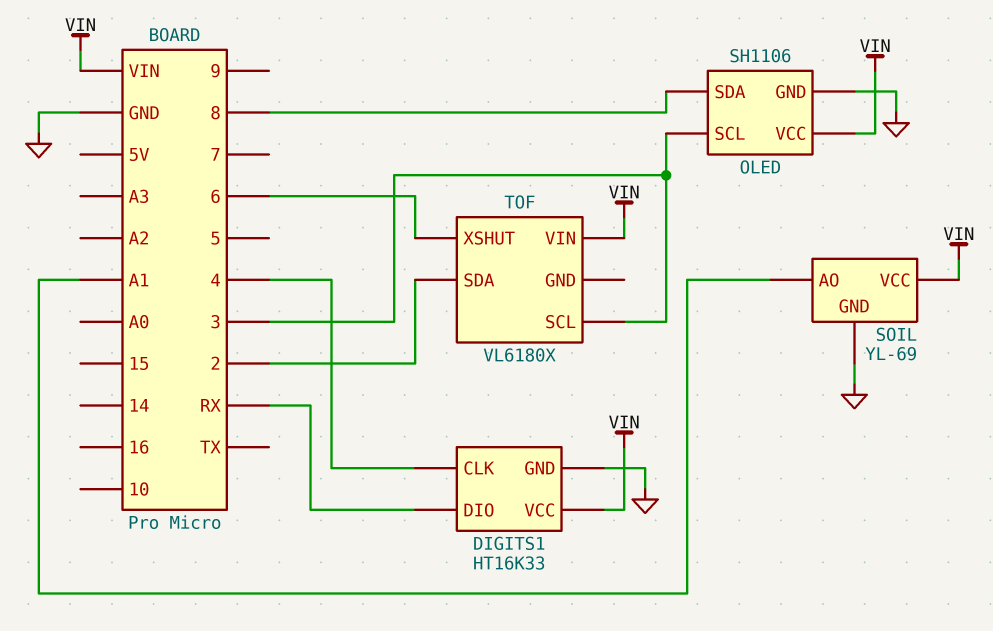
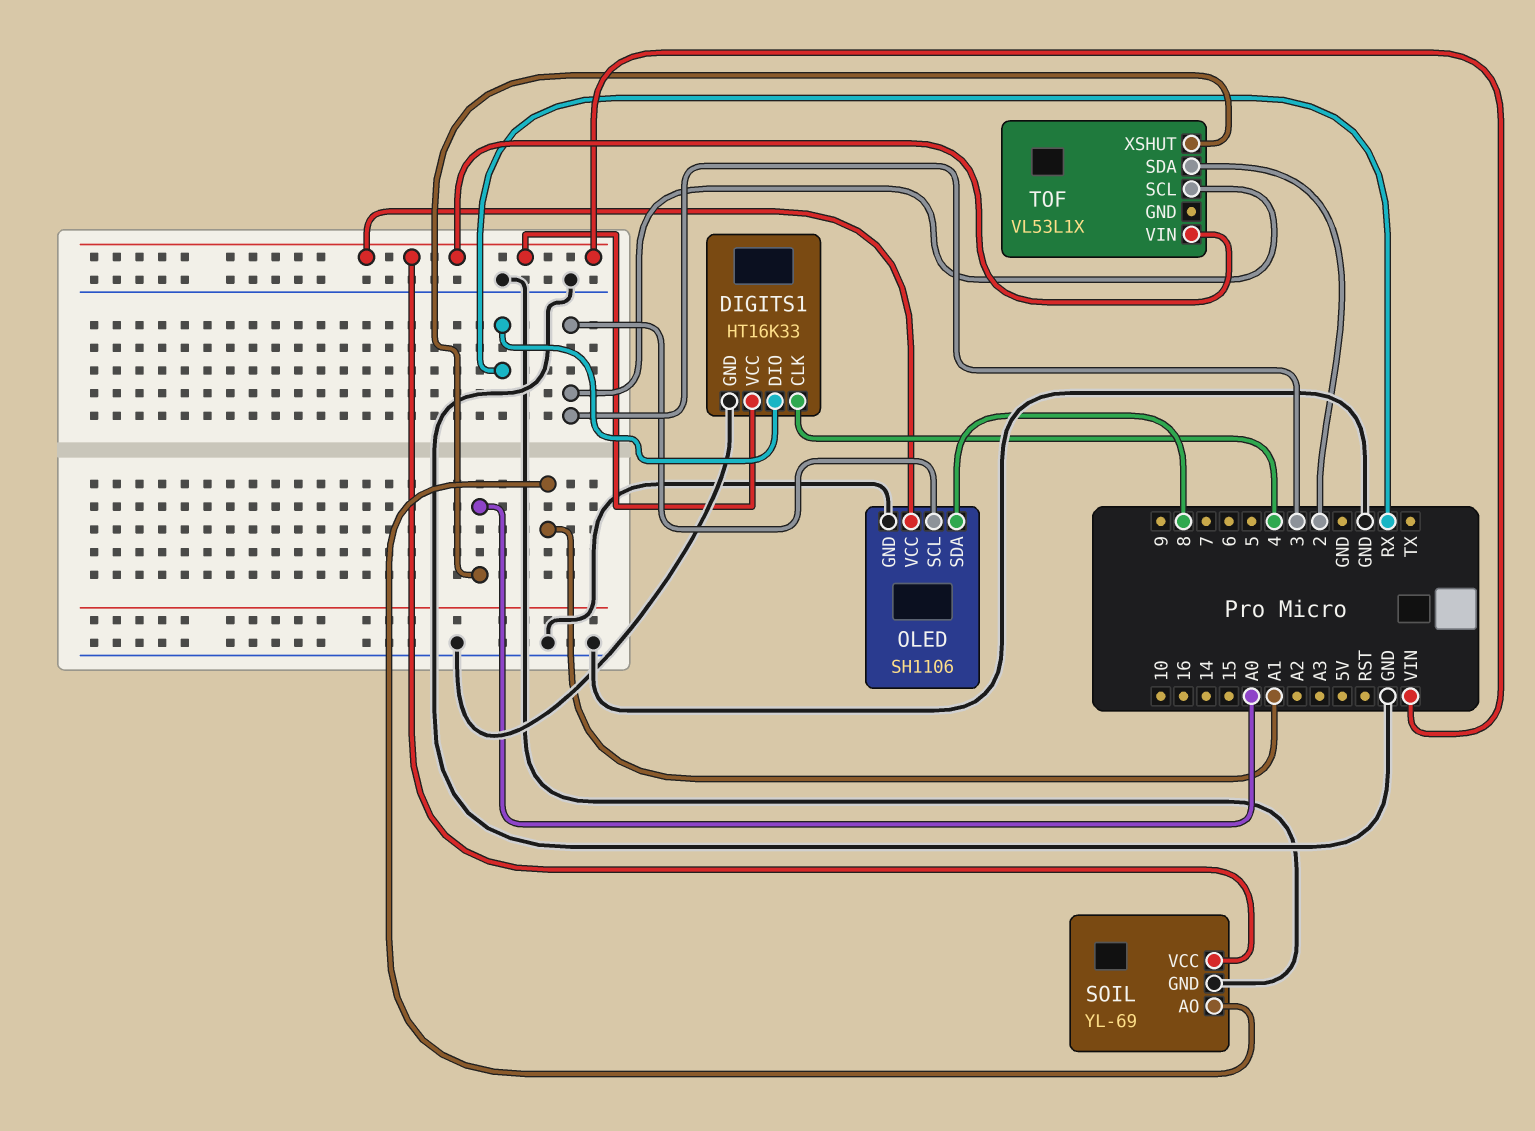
TOF: VL6180X -> VL53L1X
TOF pin XSHUT: 6 -> A0

